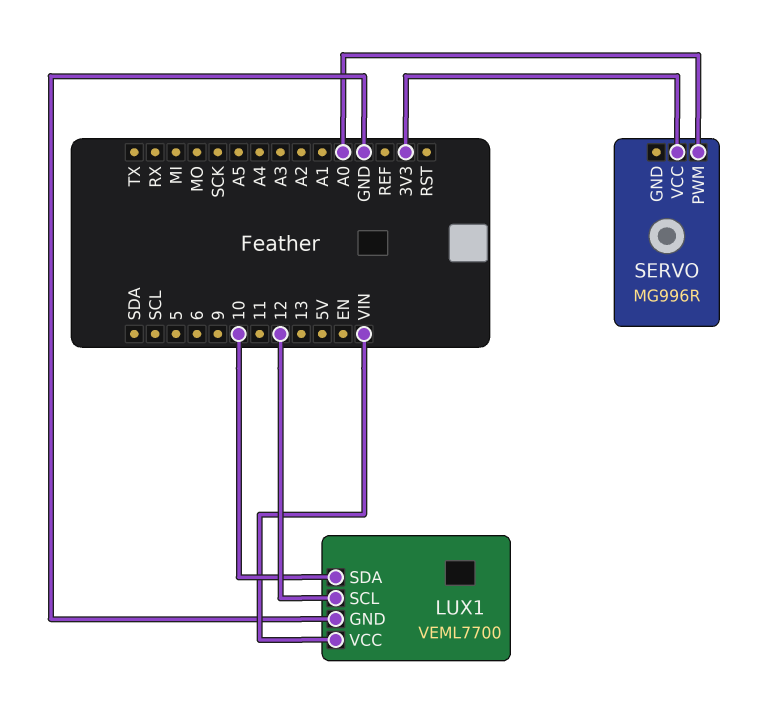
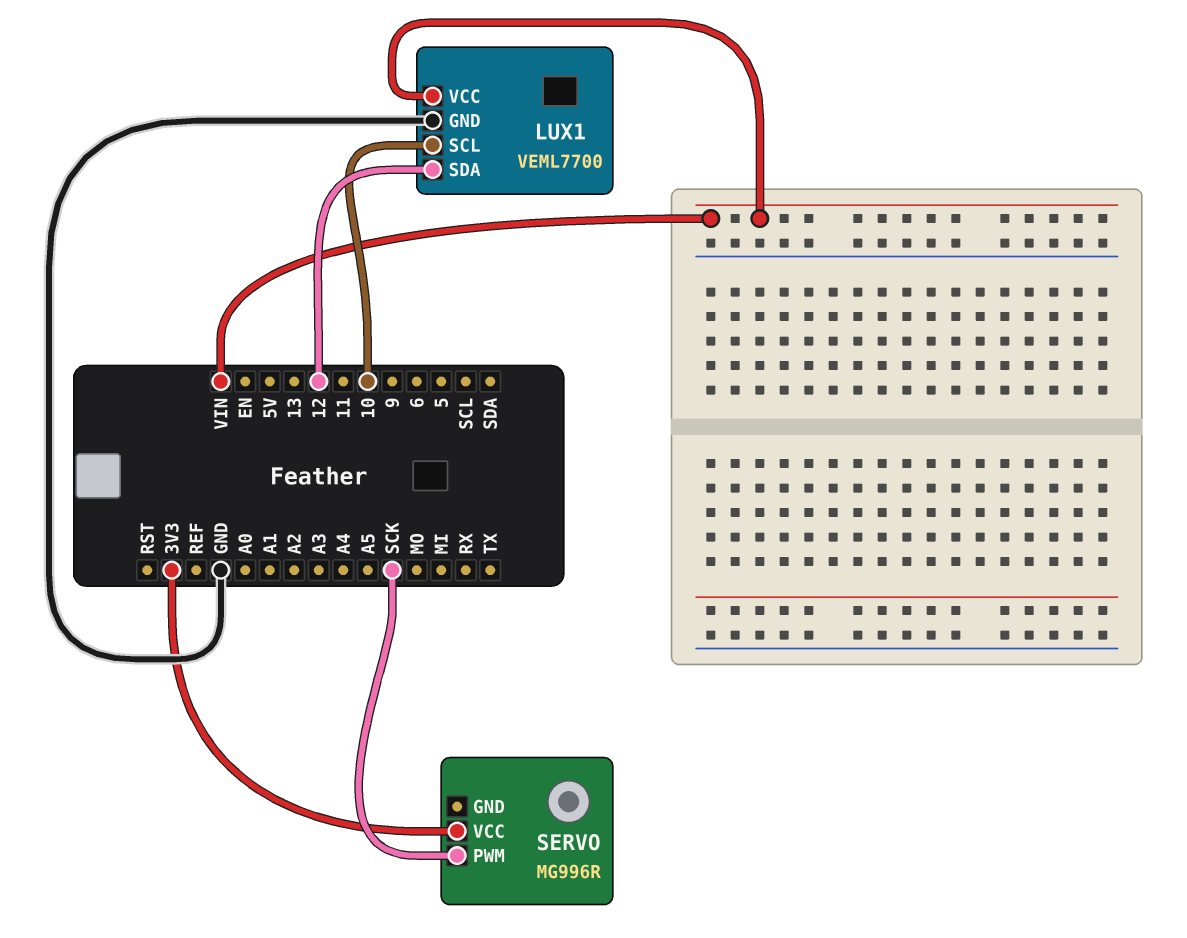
LUX1 pin SCL: 12 -> 10
LUX1 pin SDA: 10 -> 12
SERVO pin PWM: A0 -> SCK

